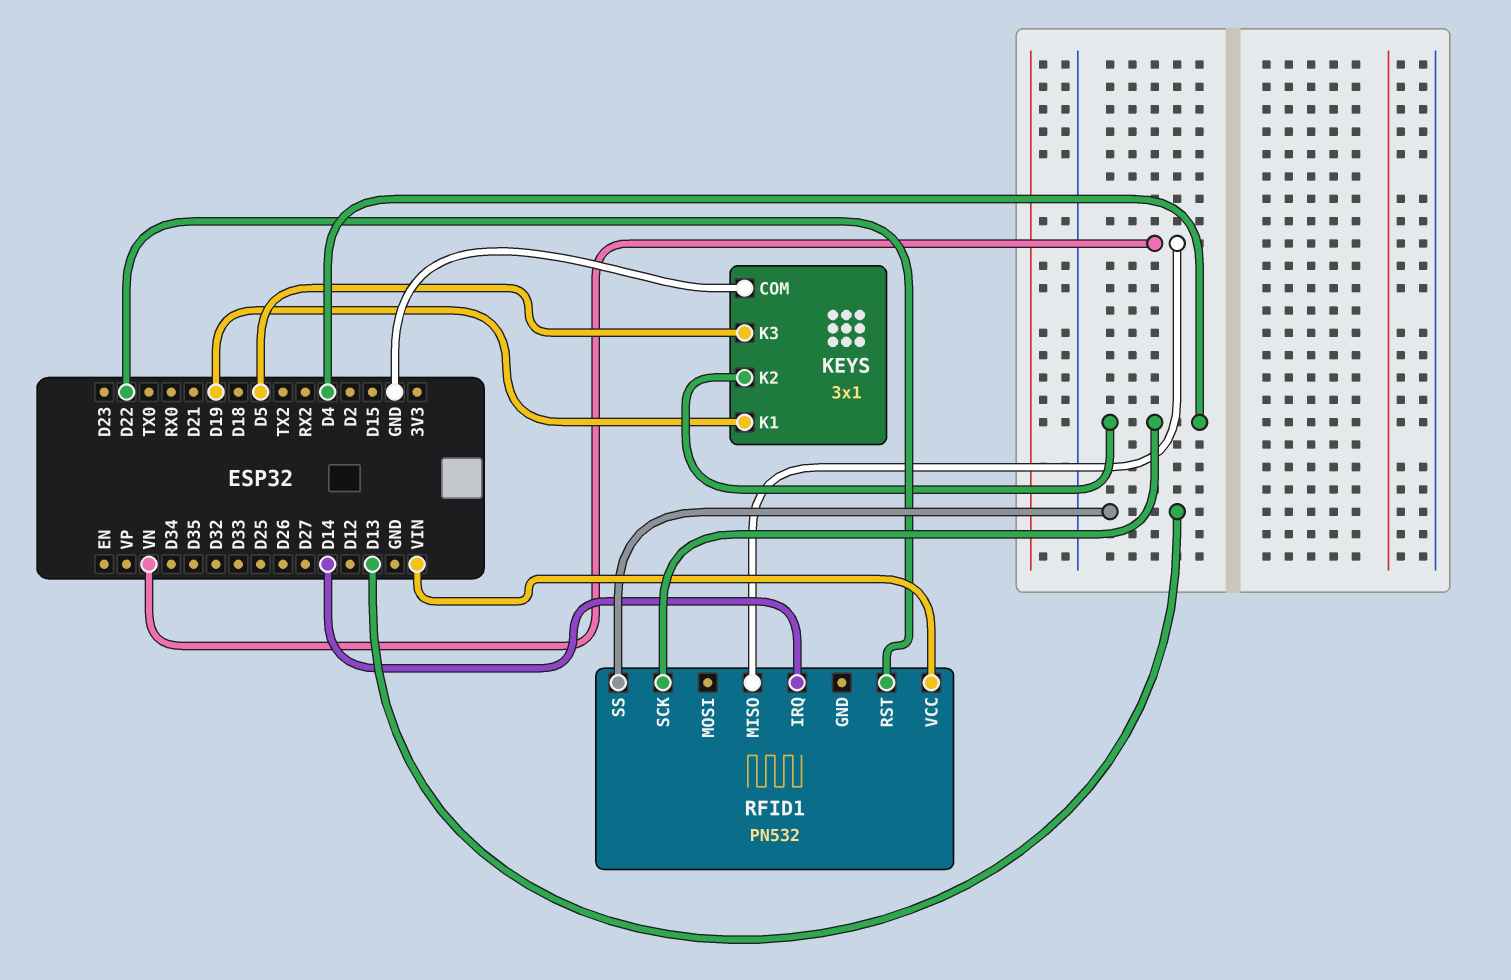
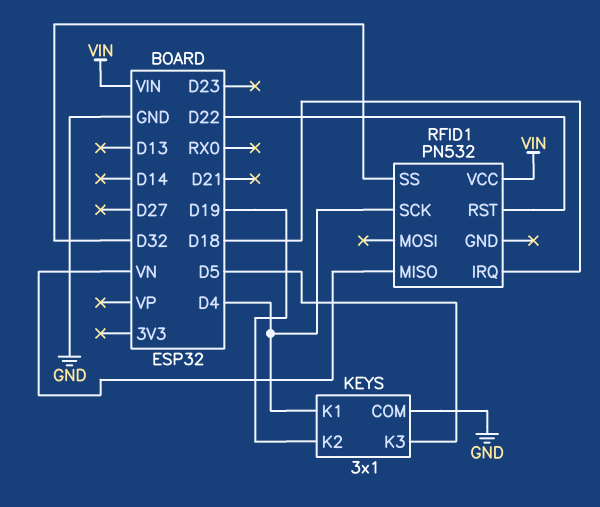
KEYS pin K1: D19 -> D4
KEYS pin K2: D4 -> D19
RFID1 pin IRQ: D14 -> D18
RFID1 pin SS: D13 -> D32

